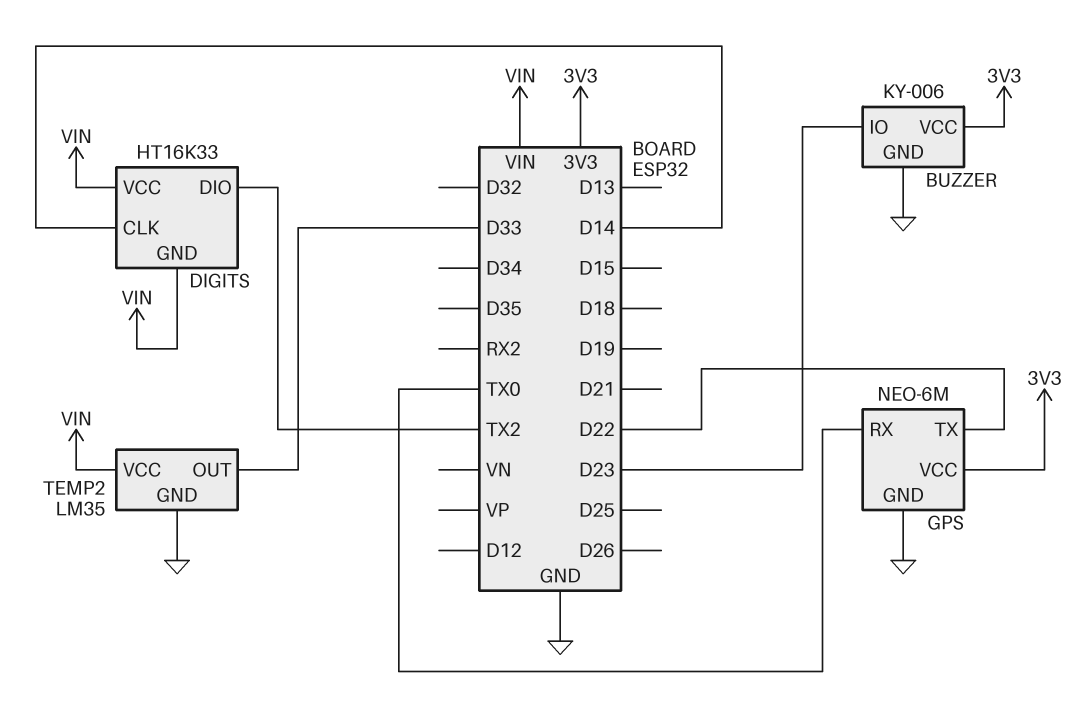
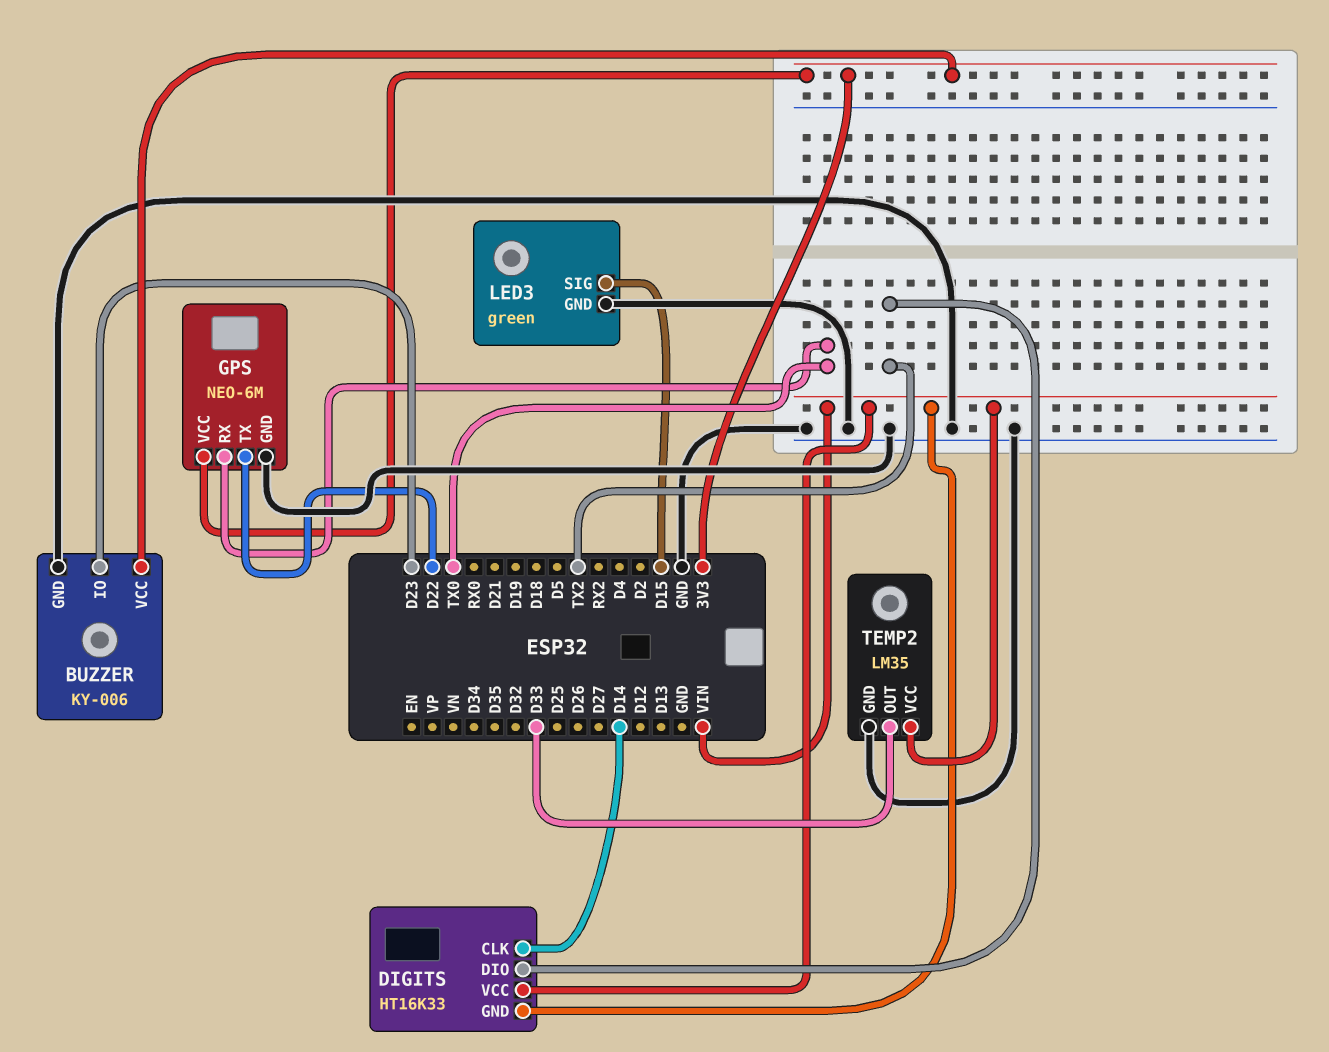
LED3: none -> green
LED3 pin GND: none -> GND
LED3 pin SIG: none -> D15

